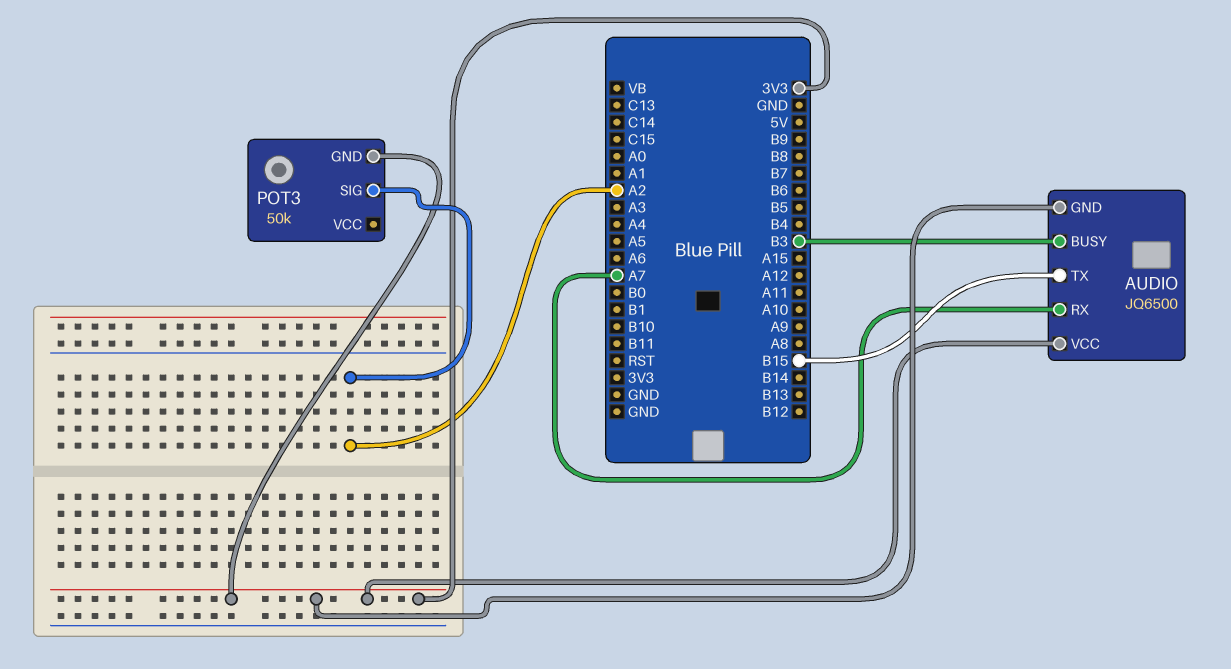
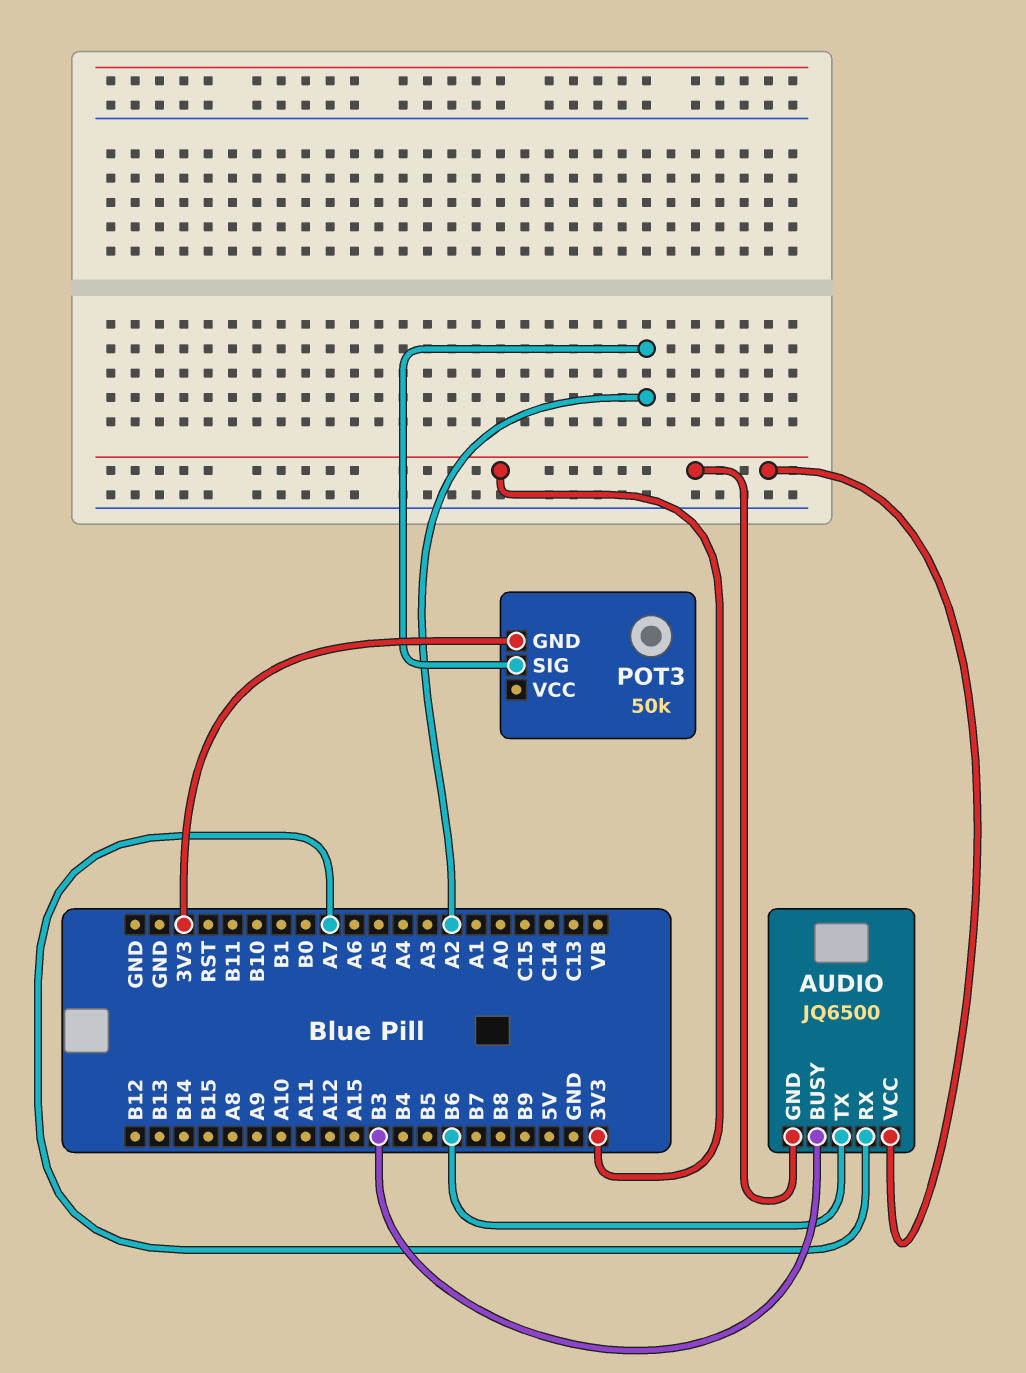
AUDIO pin TX: B15 -> B6

